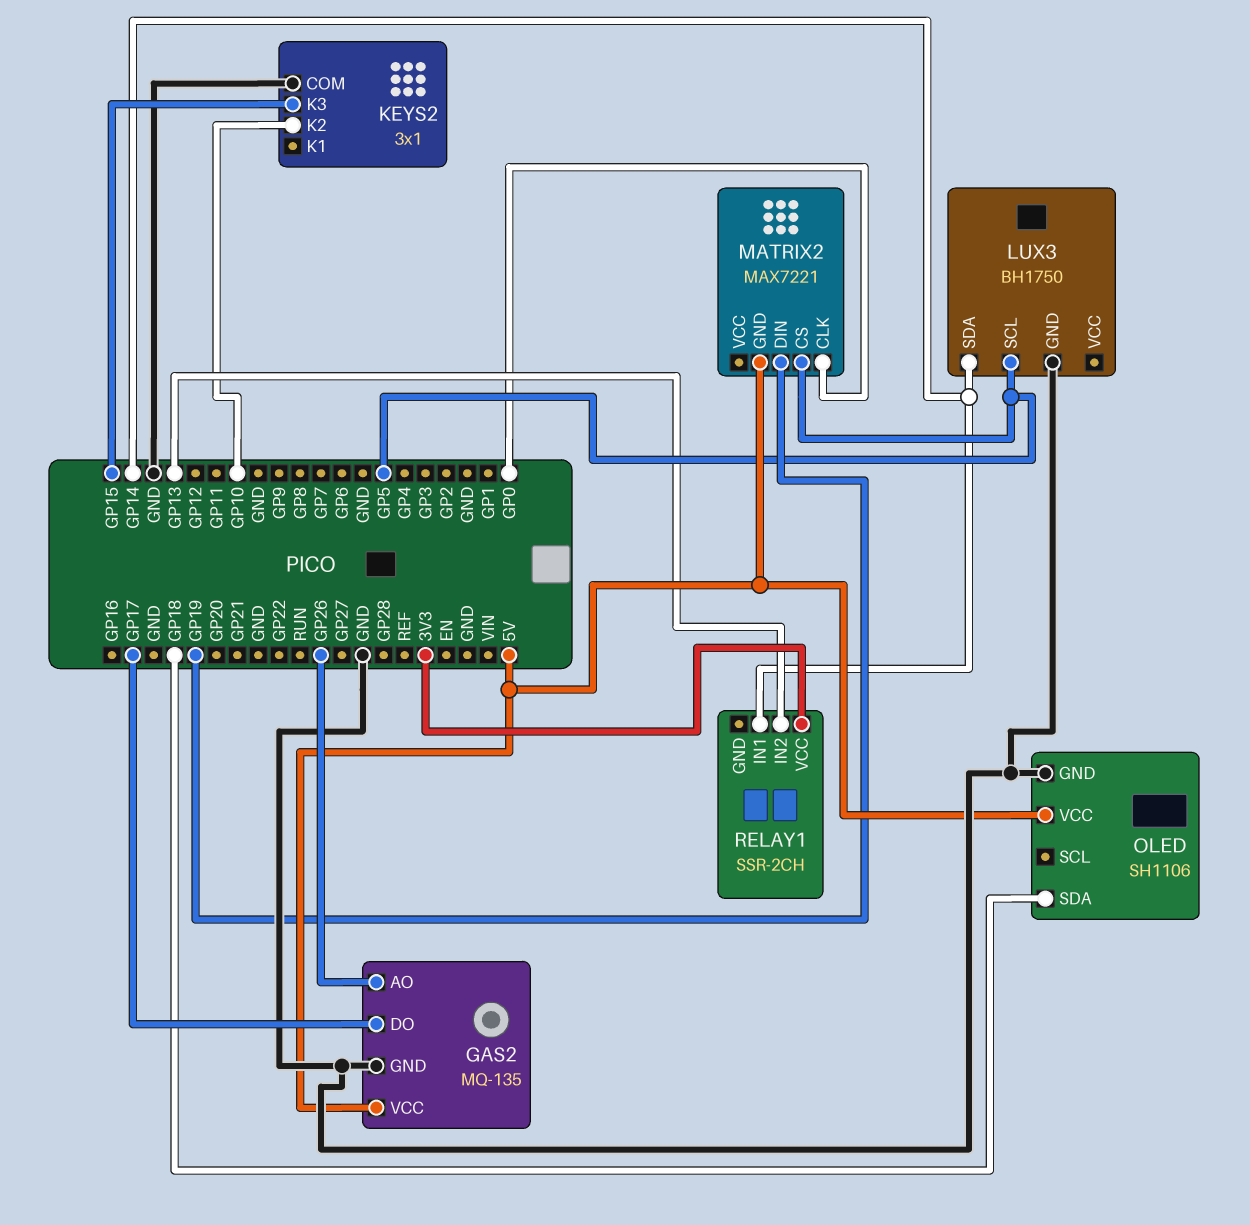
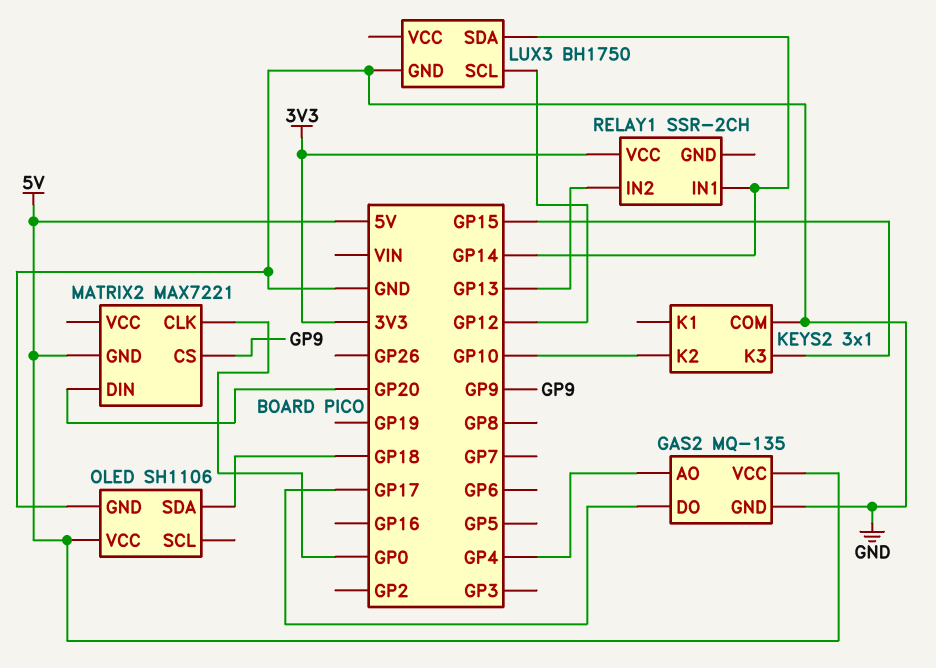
GAS2 pin AO: GP26 -> GP4
LUX3 pin SCL: GP5 -> GP12
MATRIX2 pin CS: GP5 -> GP9
MATRIX2 pin DIN: GP19 -> GP20

